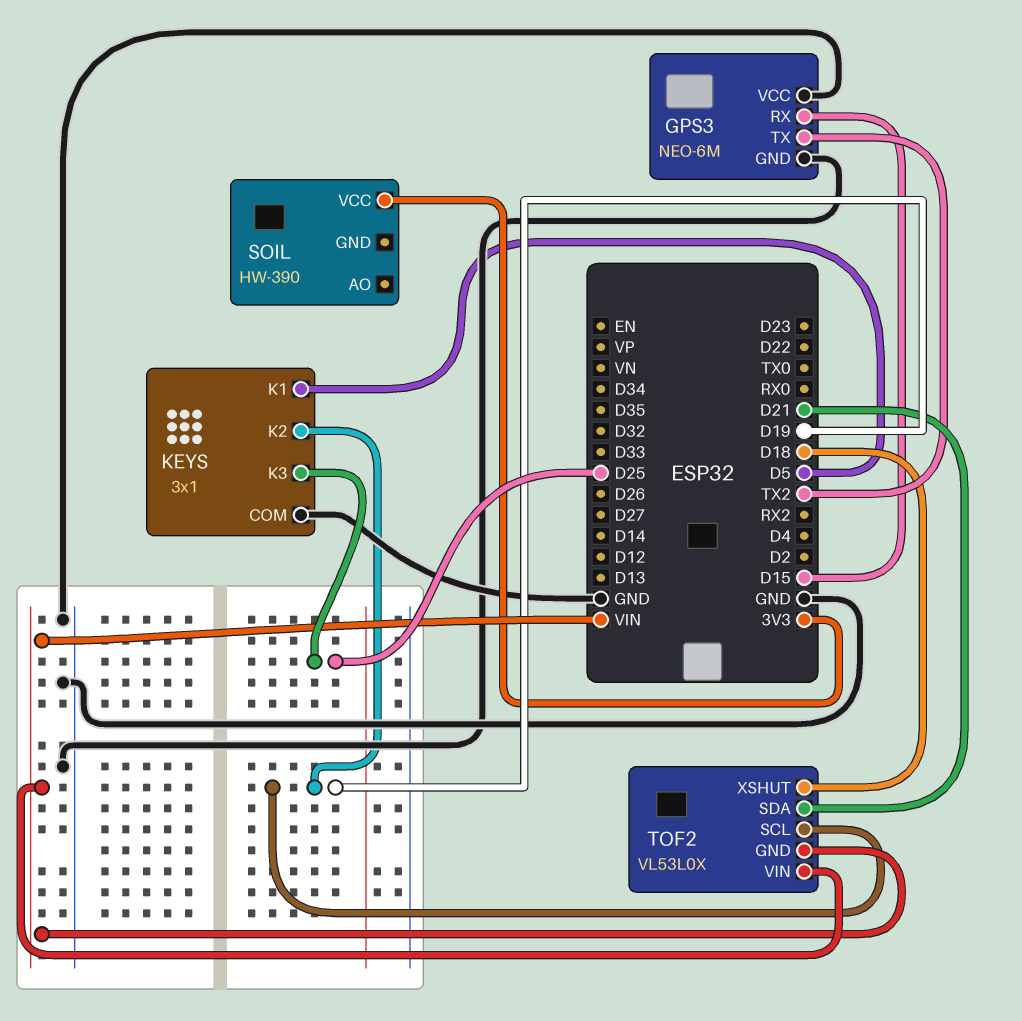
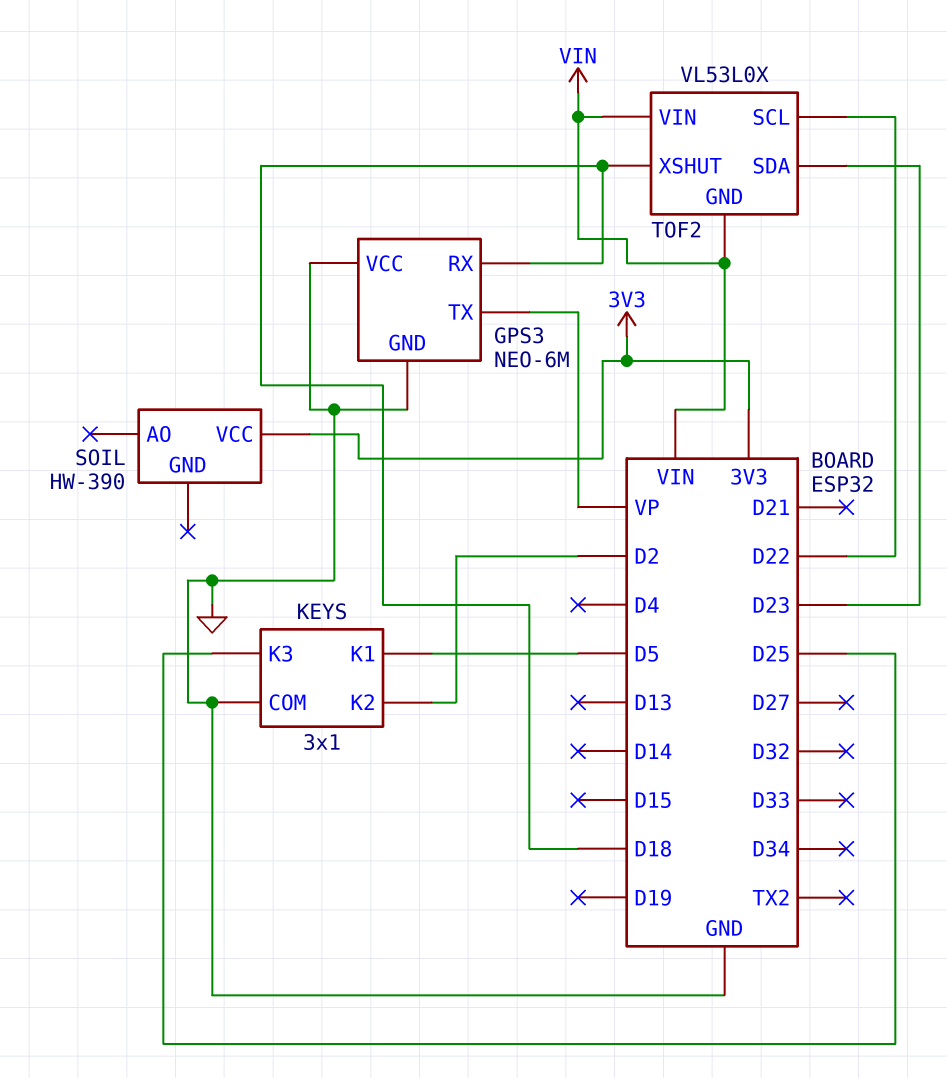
GPS3 pin RX: D15 -> D18
GPS3 pin TX: TX2 -> VP
KEYS pin K2: D19 -> D2
TOF2 pin SCL: D19 -> D22
TOF2 pin SDA: D21 -> D23

